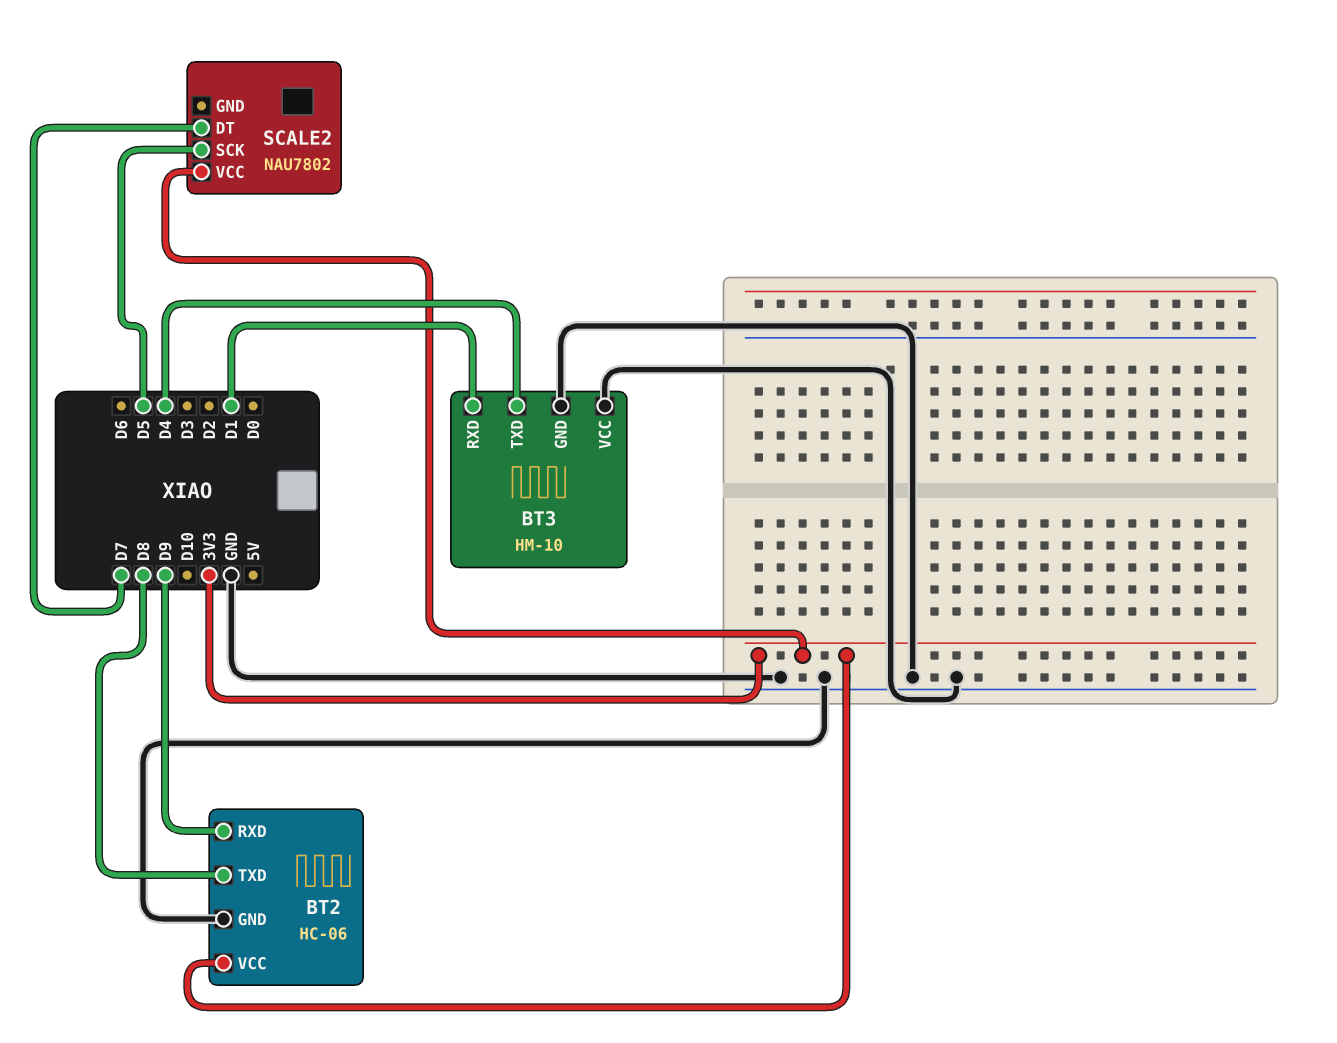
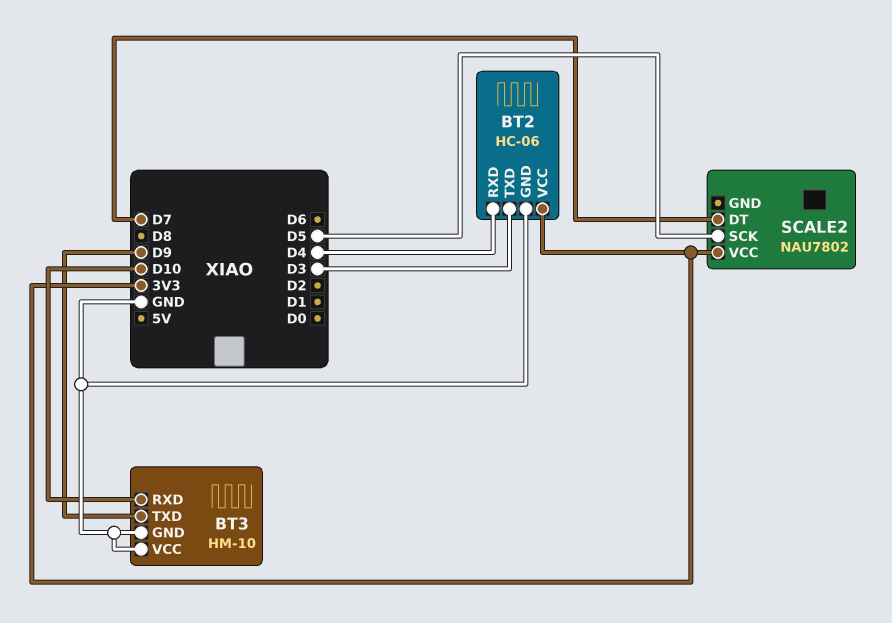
BT2 pin RXD: D9 -> D4
BT2 pin TXD: D8 -> D3
BT3 pin RXD: D1 -> D10
BT3 pin TXD: D4 -> D9

